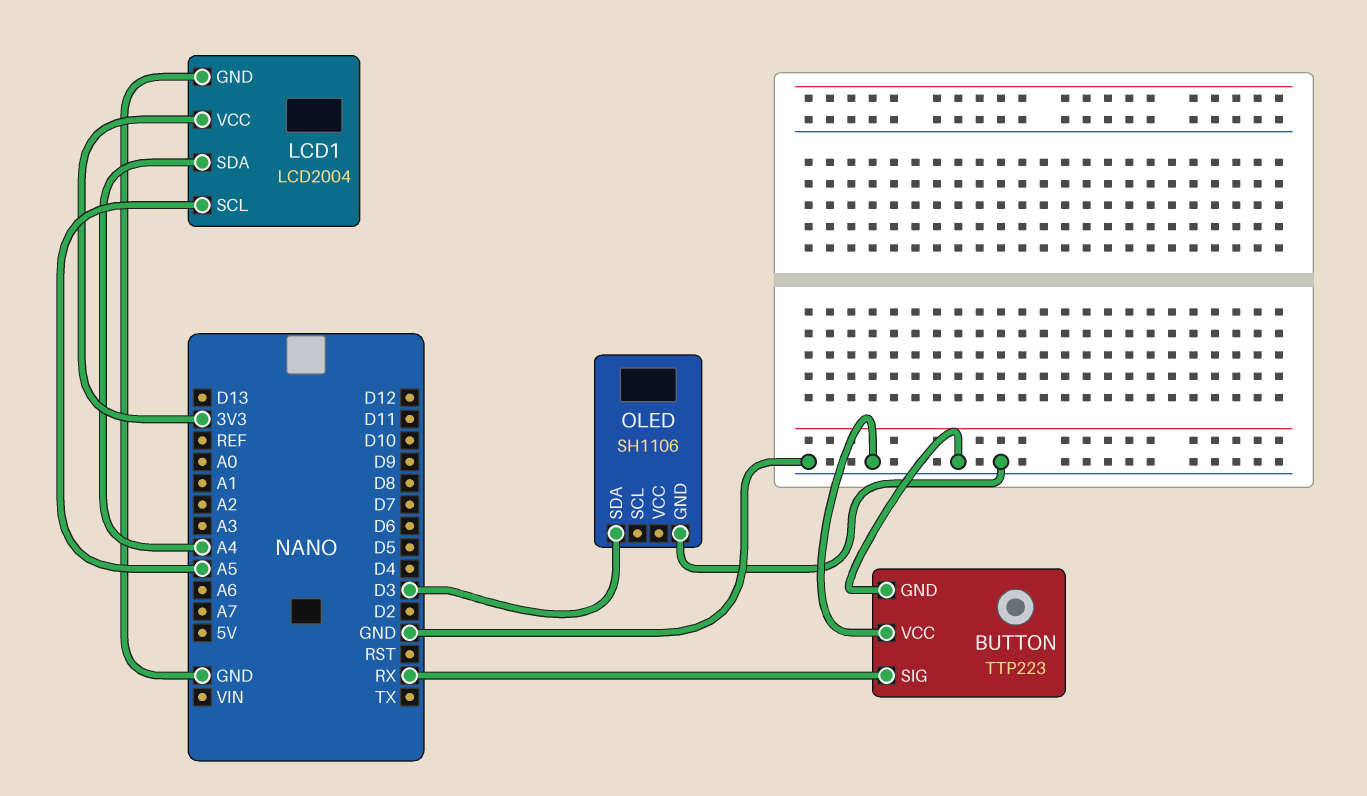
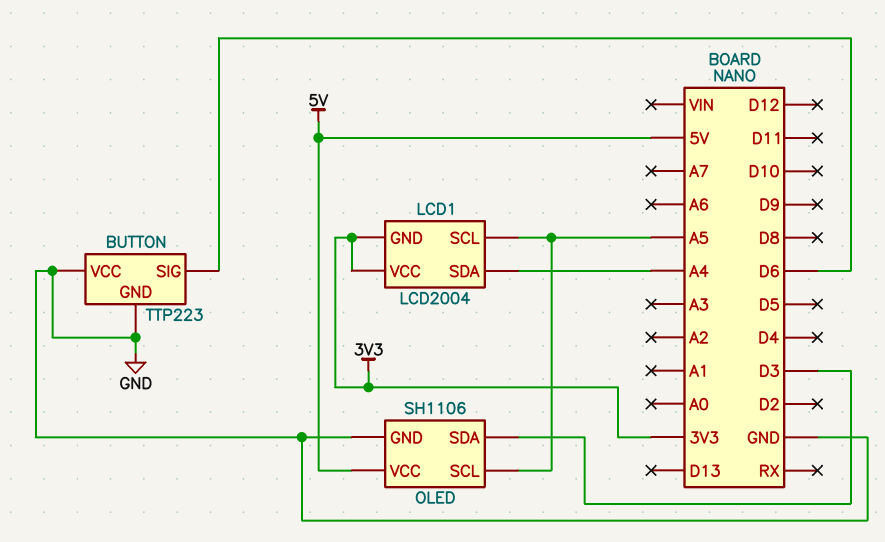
BUTTON pin SIG: RX -> D6
LCD1 pin GND: GND -> 3V3
OLED pin SCL: none -> A5
OLED pin VCC: none -> 5V

